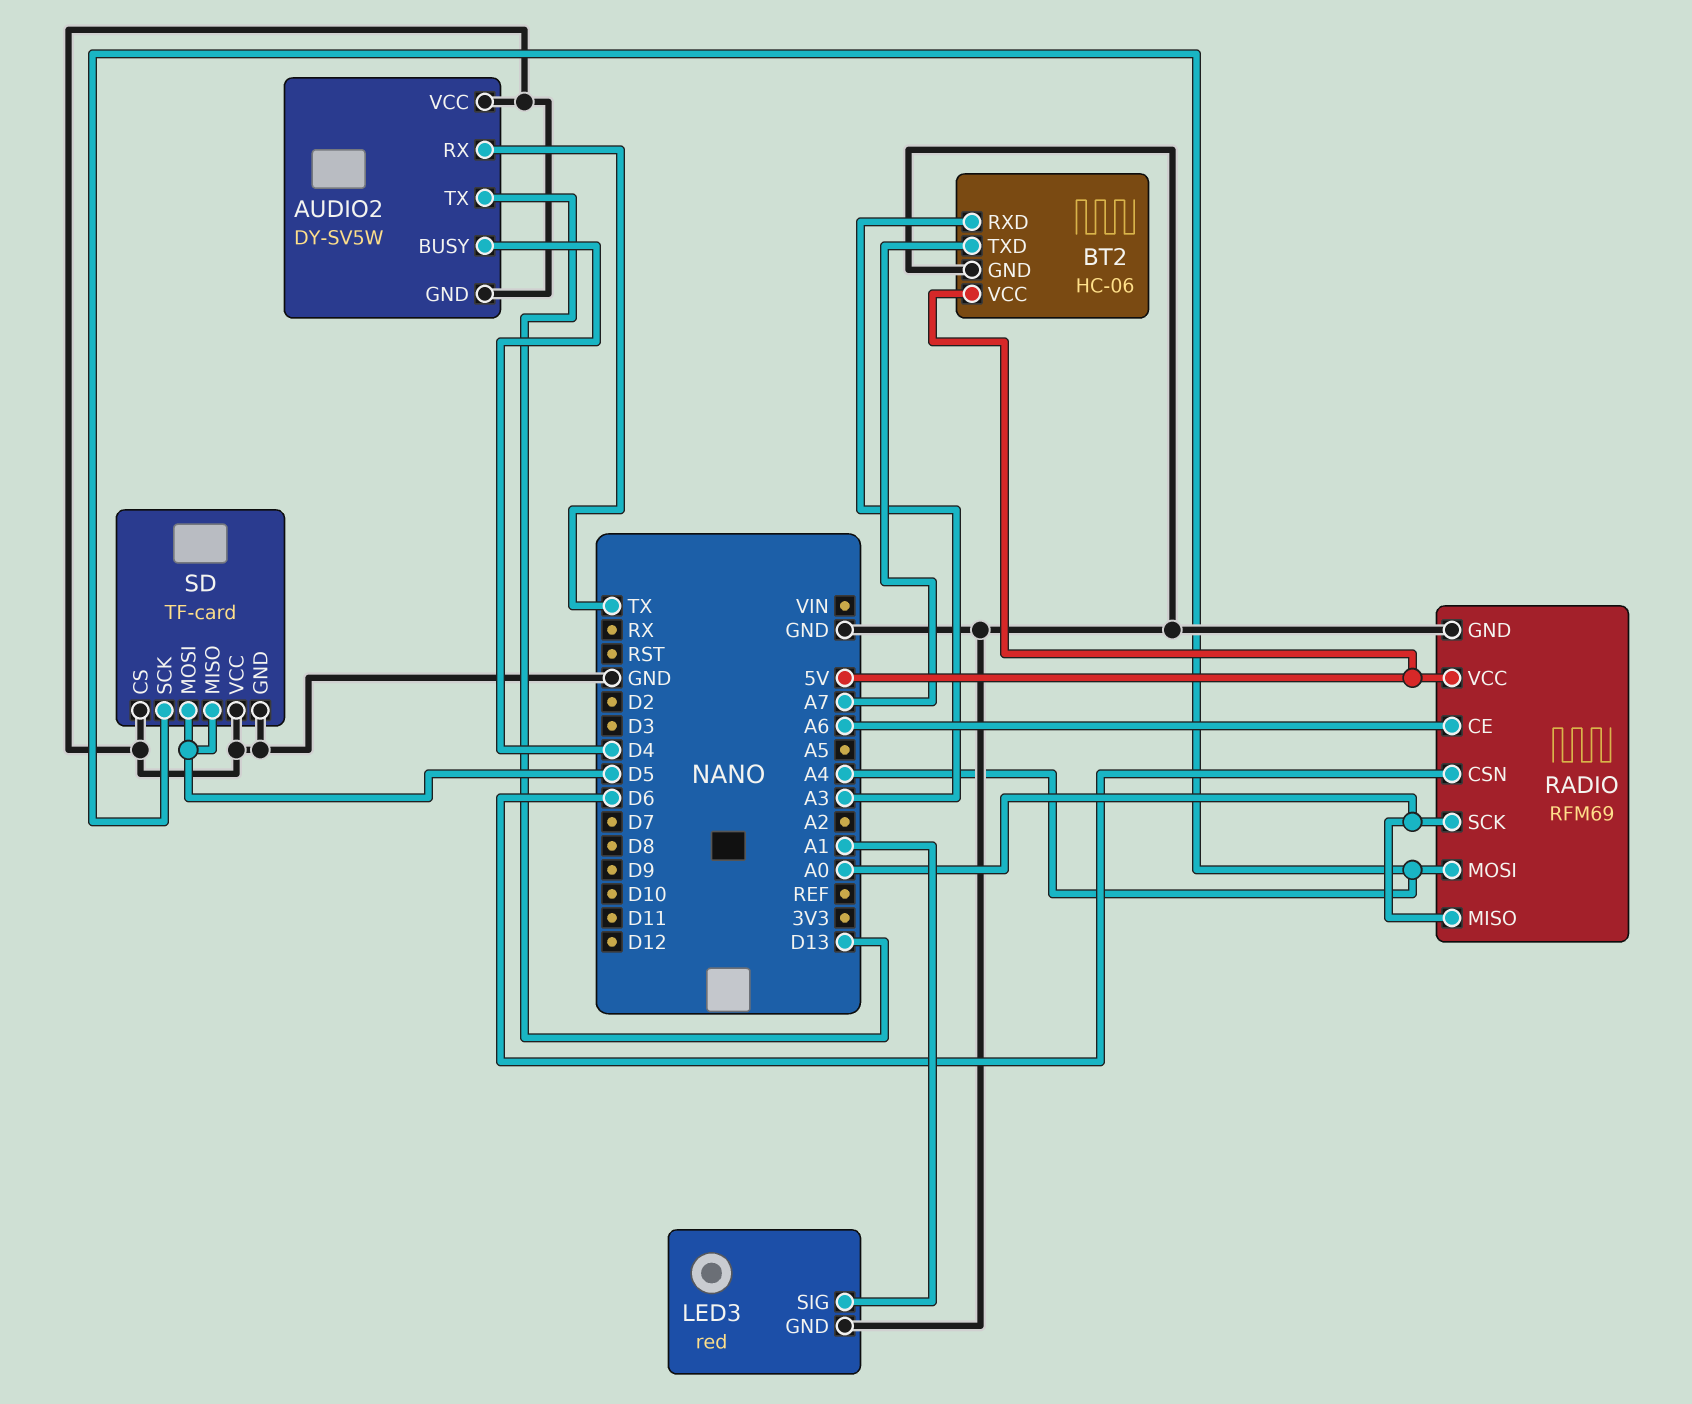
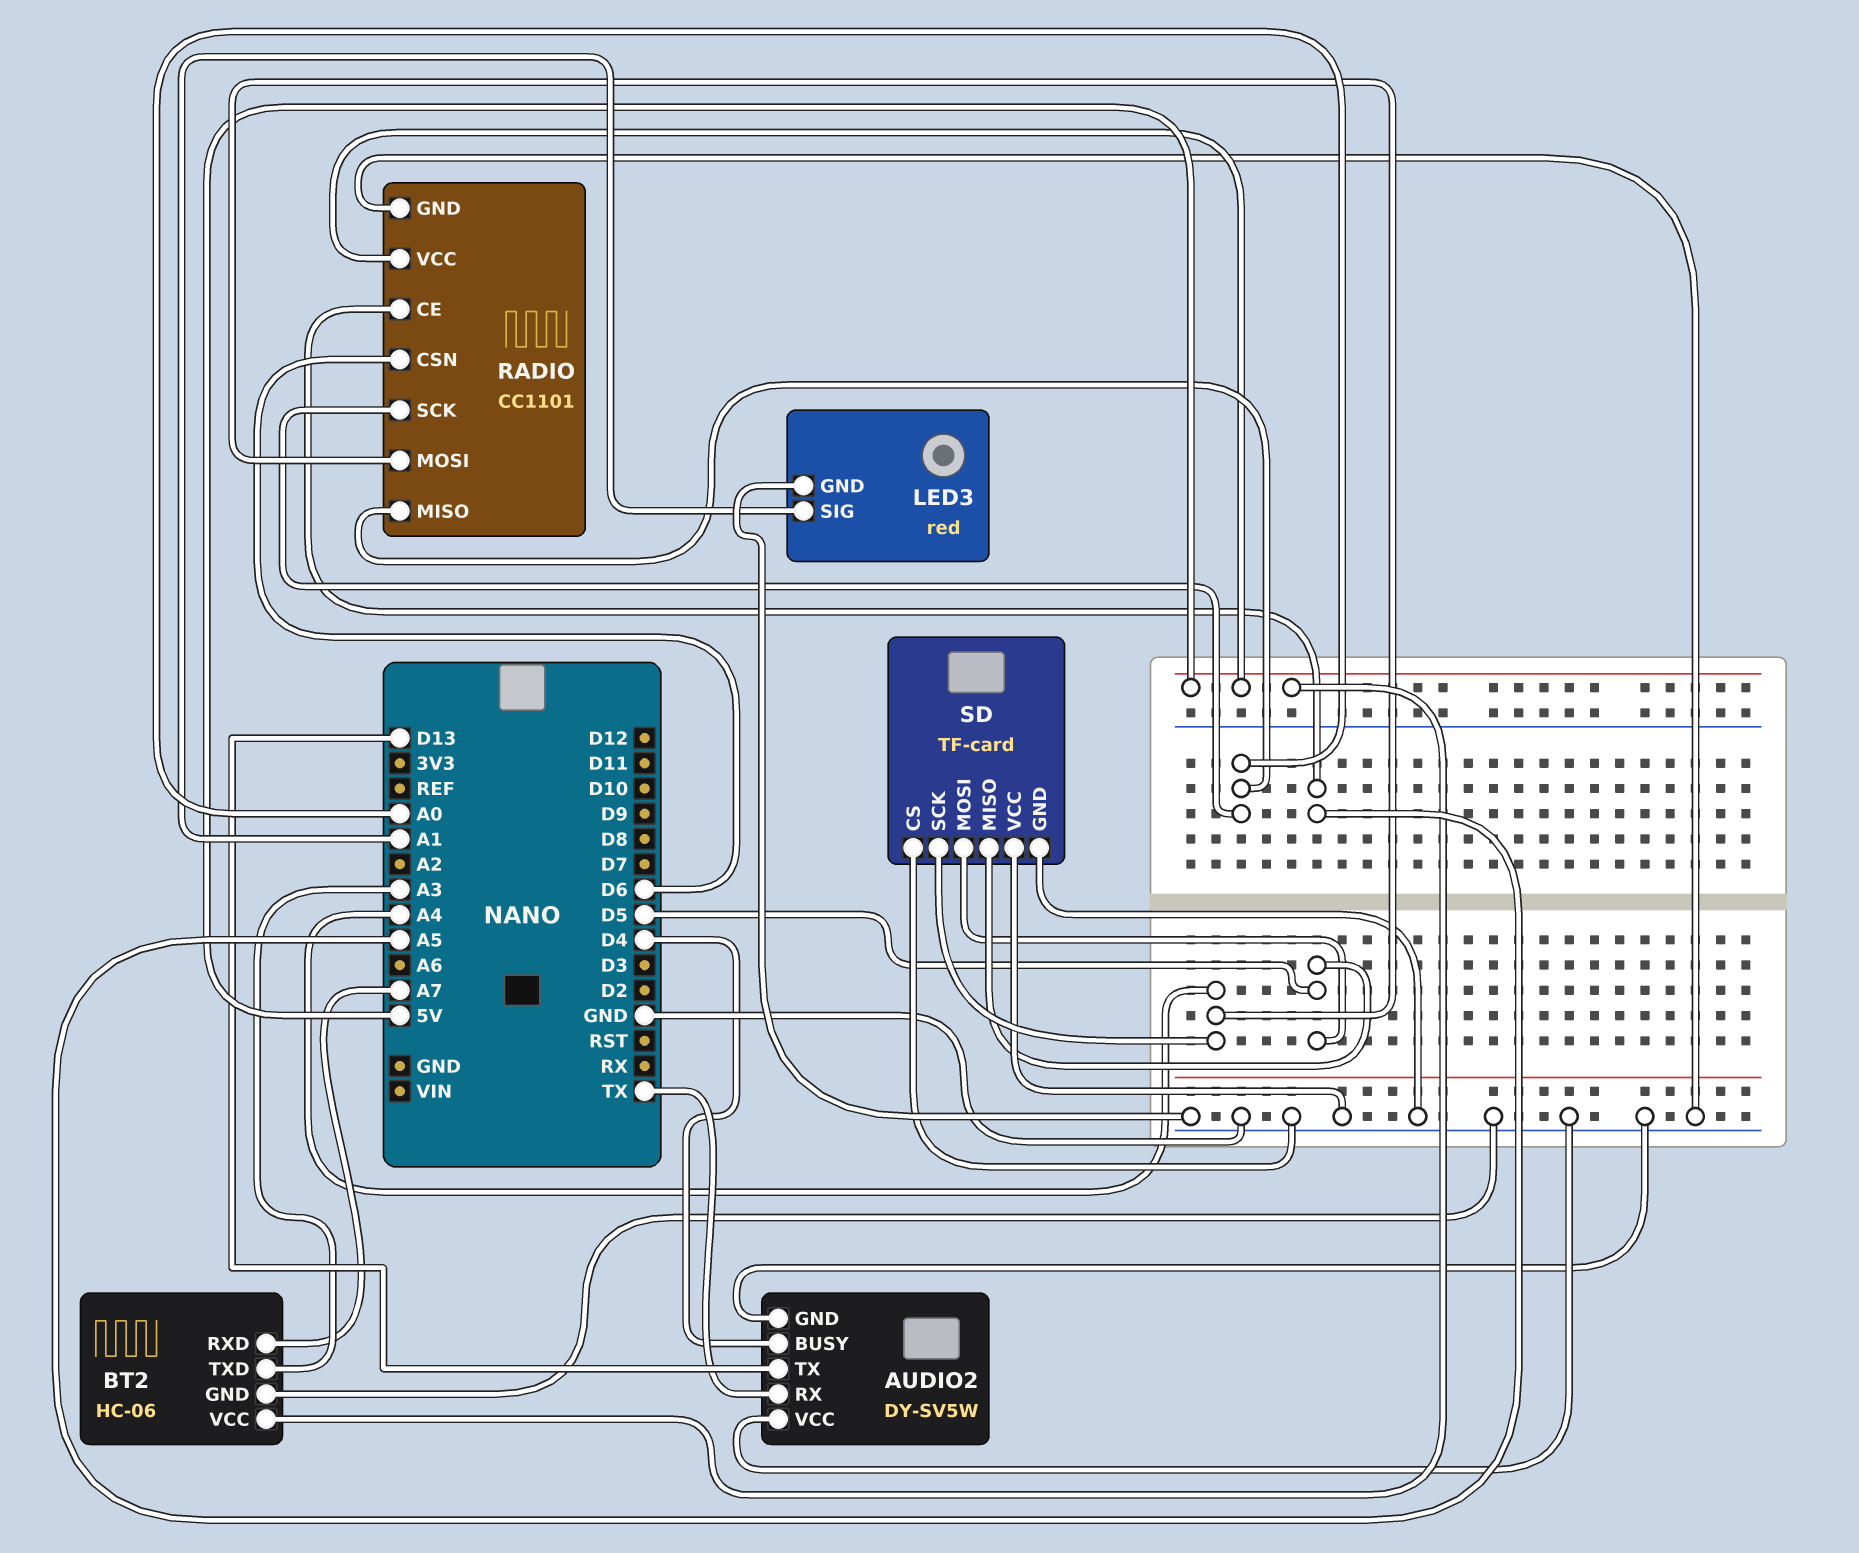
BT2 pin RXD: A3 -> A7
BT2 pin TXD: A7 -> A3
RADIO: RFM69 -> CC1101
RADIO pin CE: A6 -> A5

